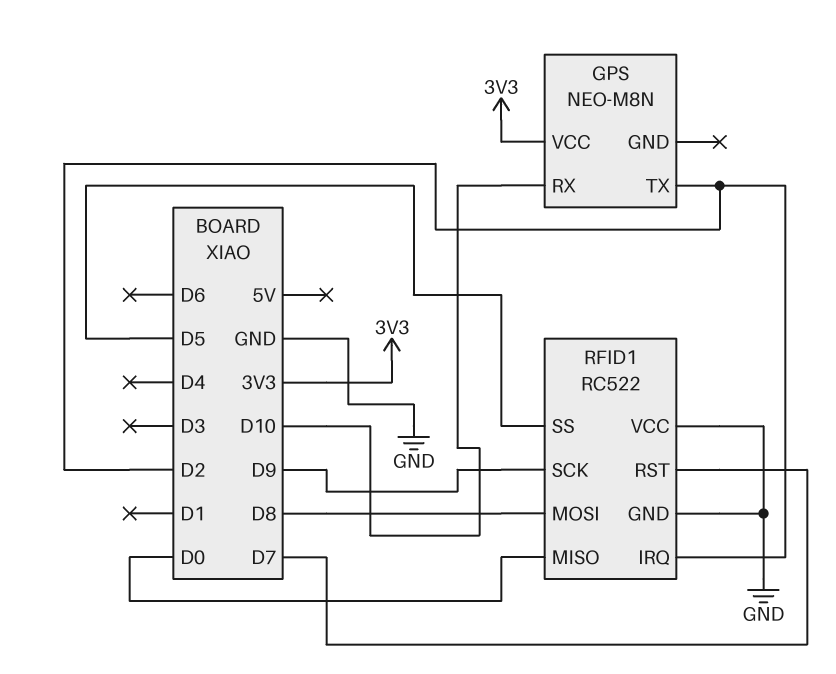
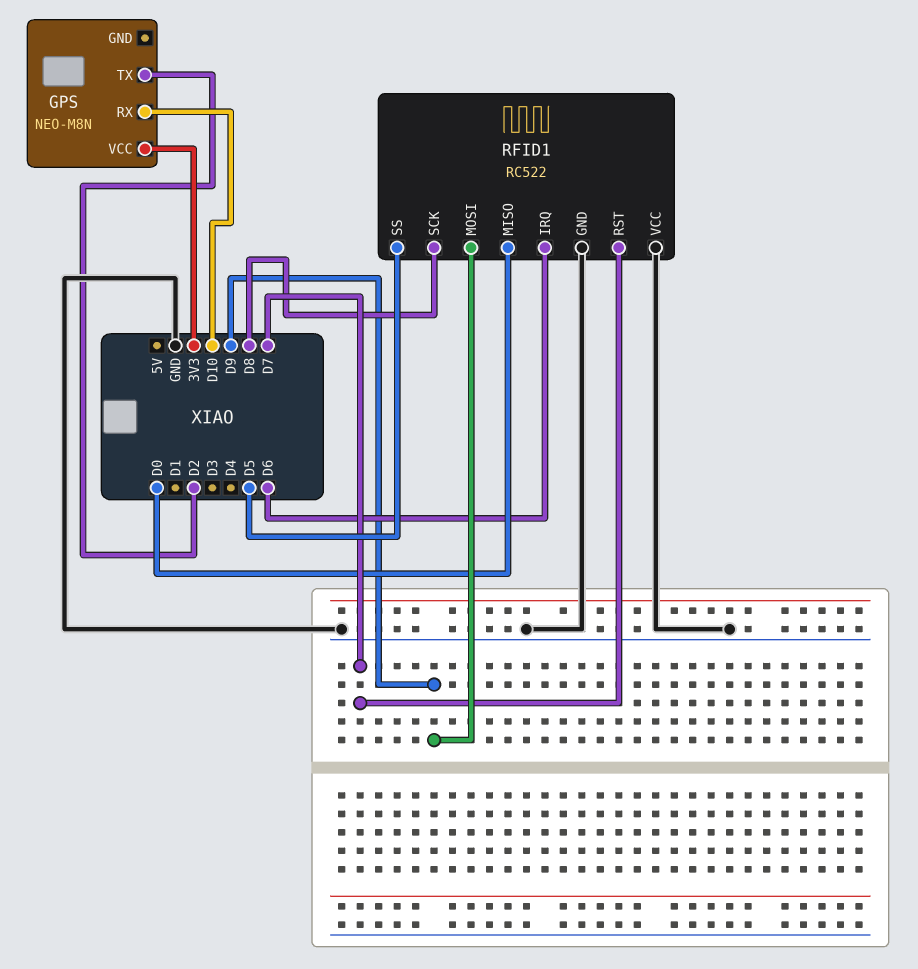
RFID1 pin IRQ: D2 -> D6
RFID1 pin MOSI: D8 -> D9
RFID1 pin SCK: D9 -> D8

